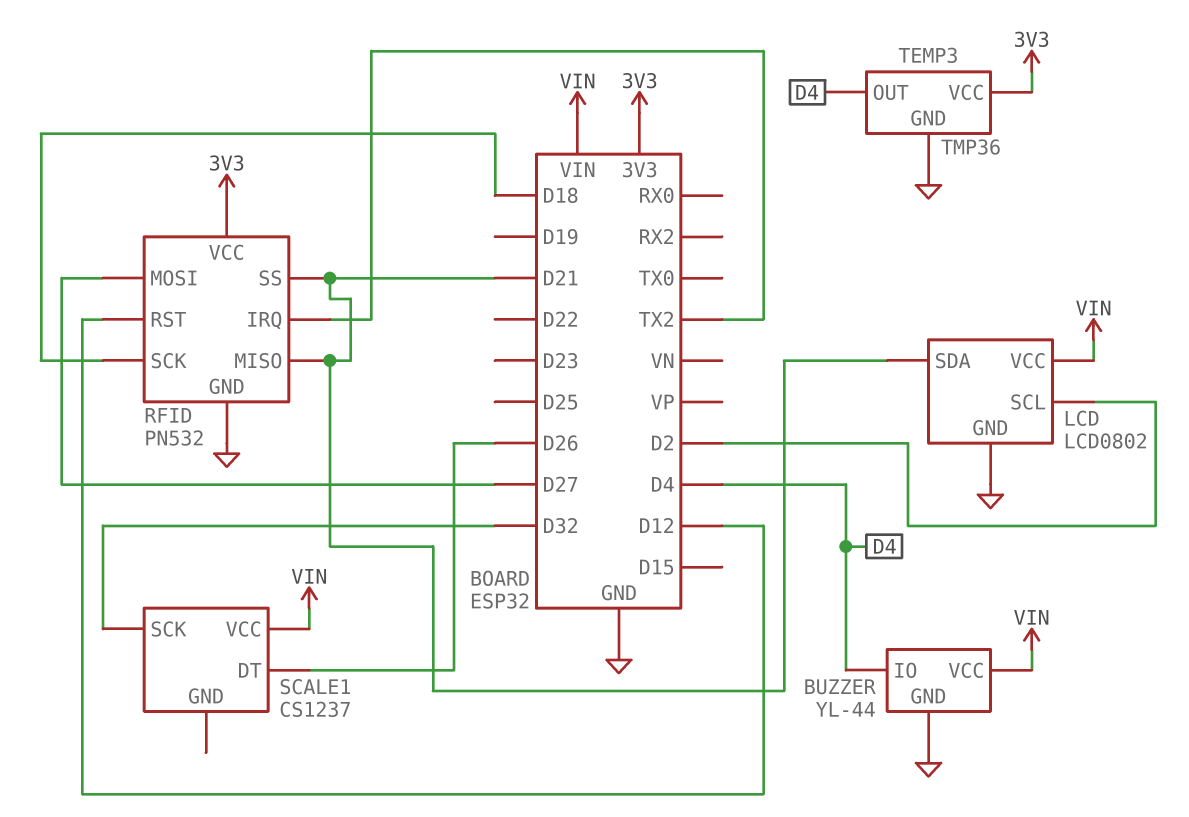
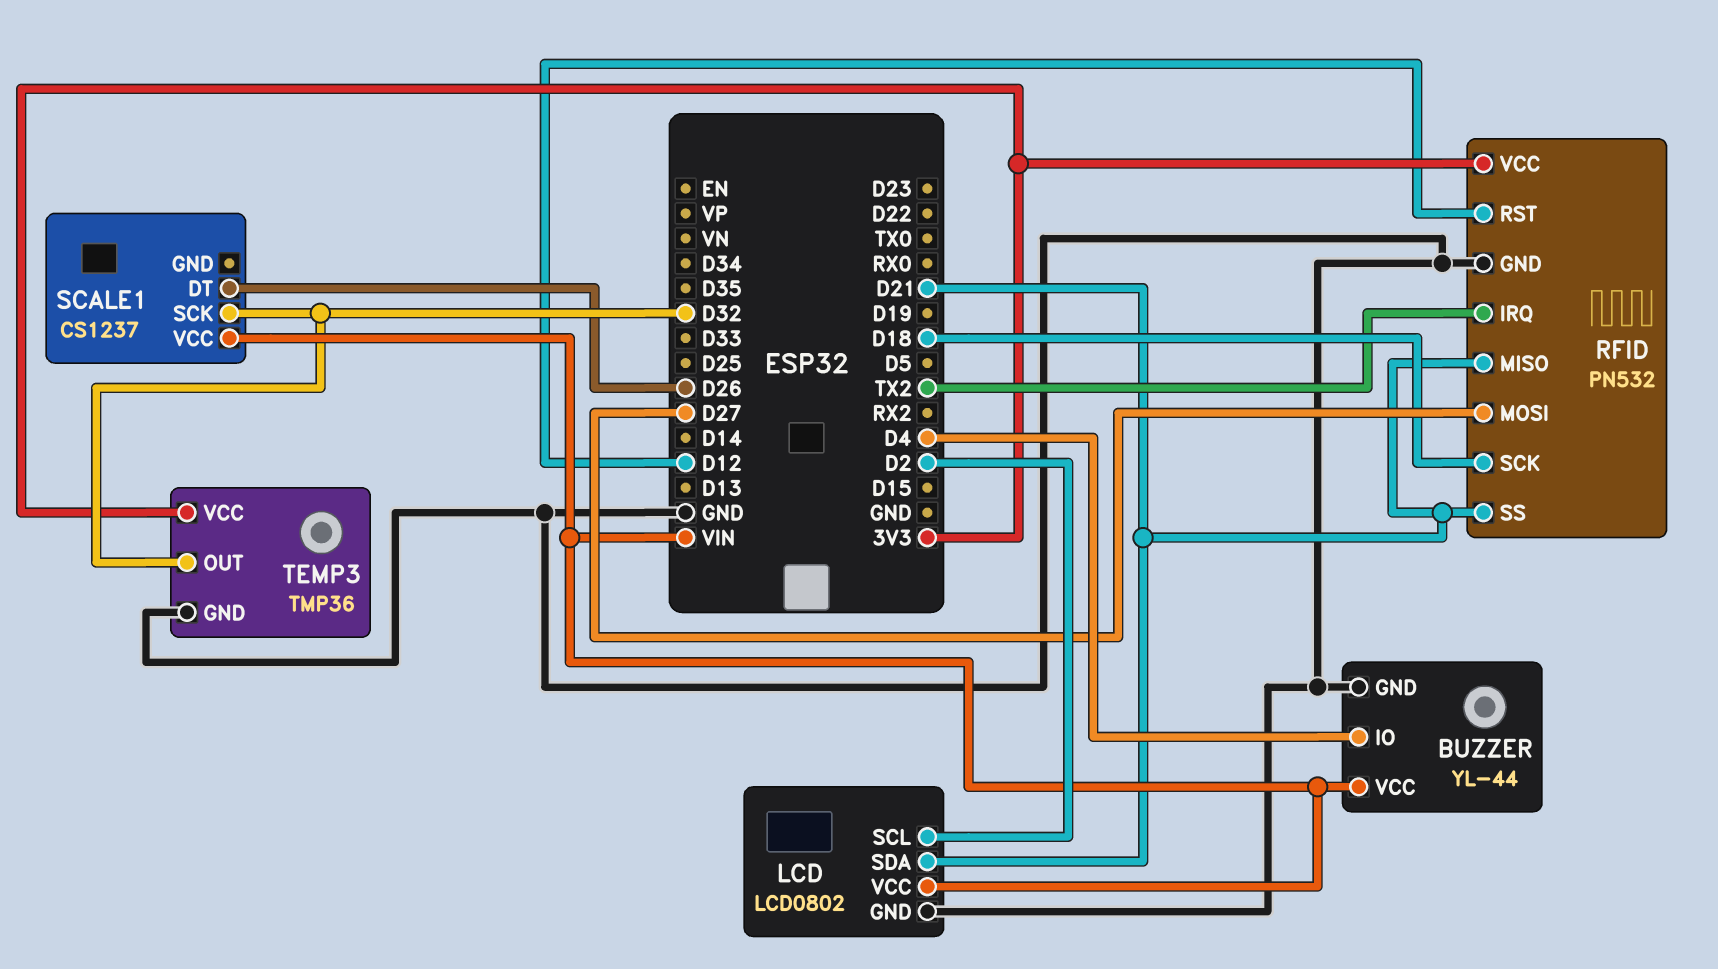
TEMP3 pin OUT: D4 -> D32

